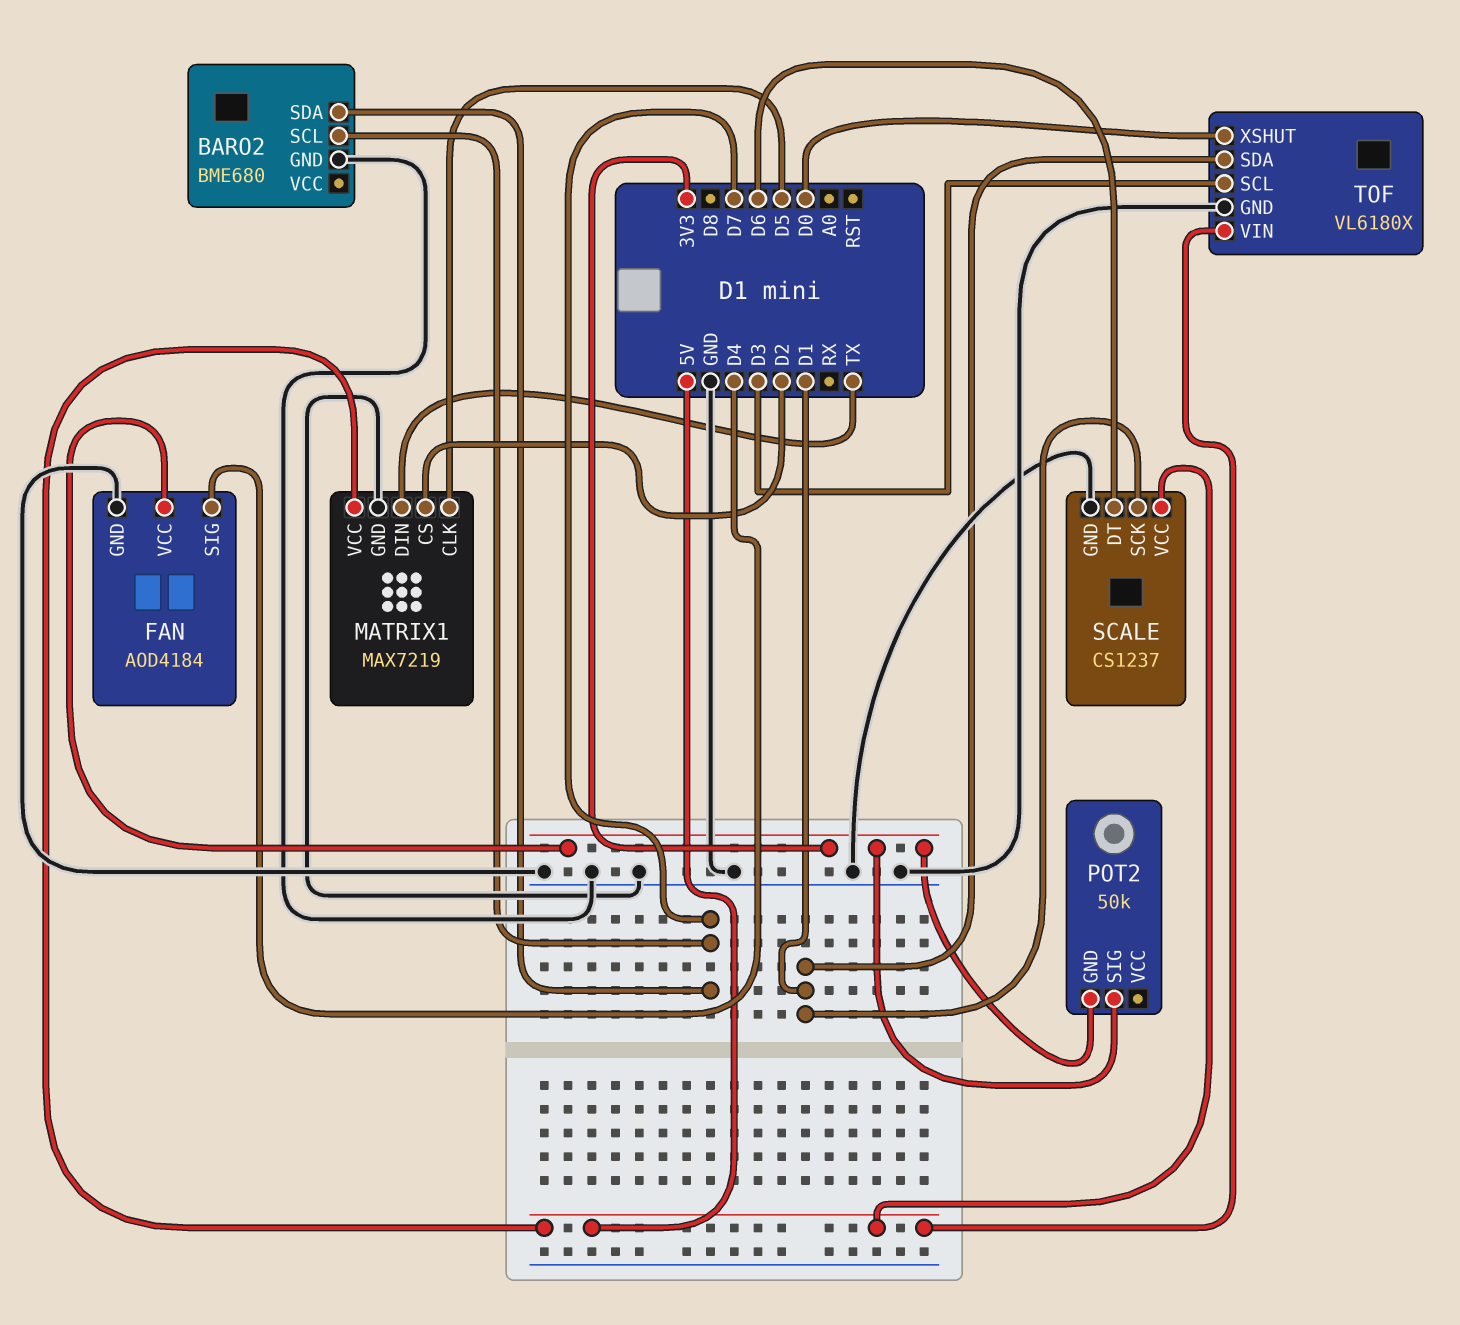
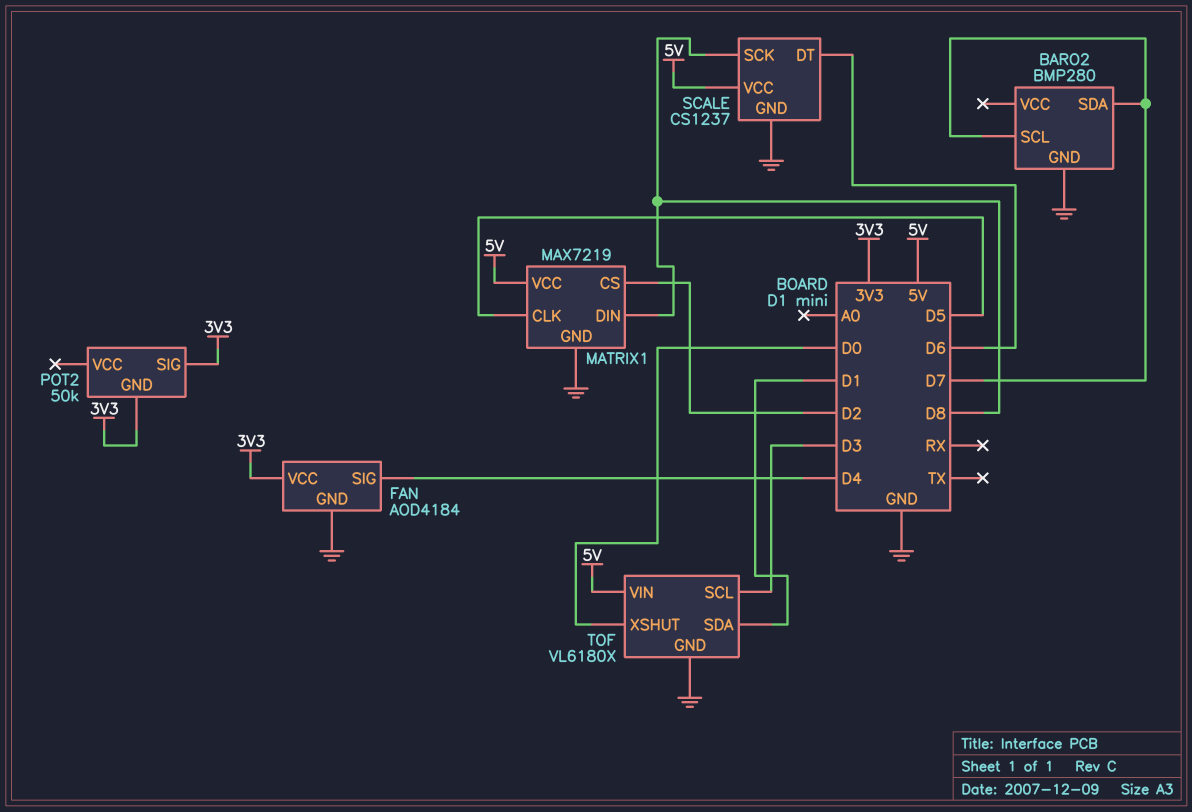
BARO2: BME680 -> BMP280
MATRIX1 pin DIN: TX -> D8
SCALE pin SCK: D1 -> D8

